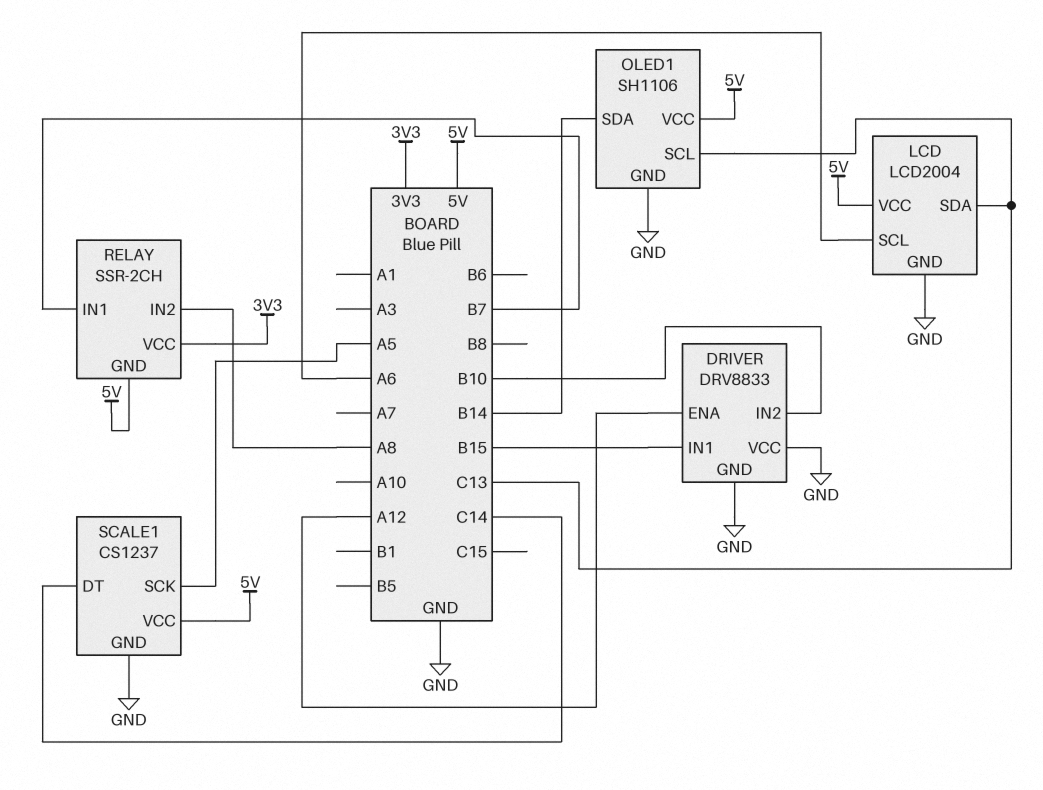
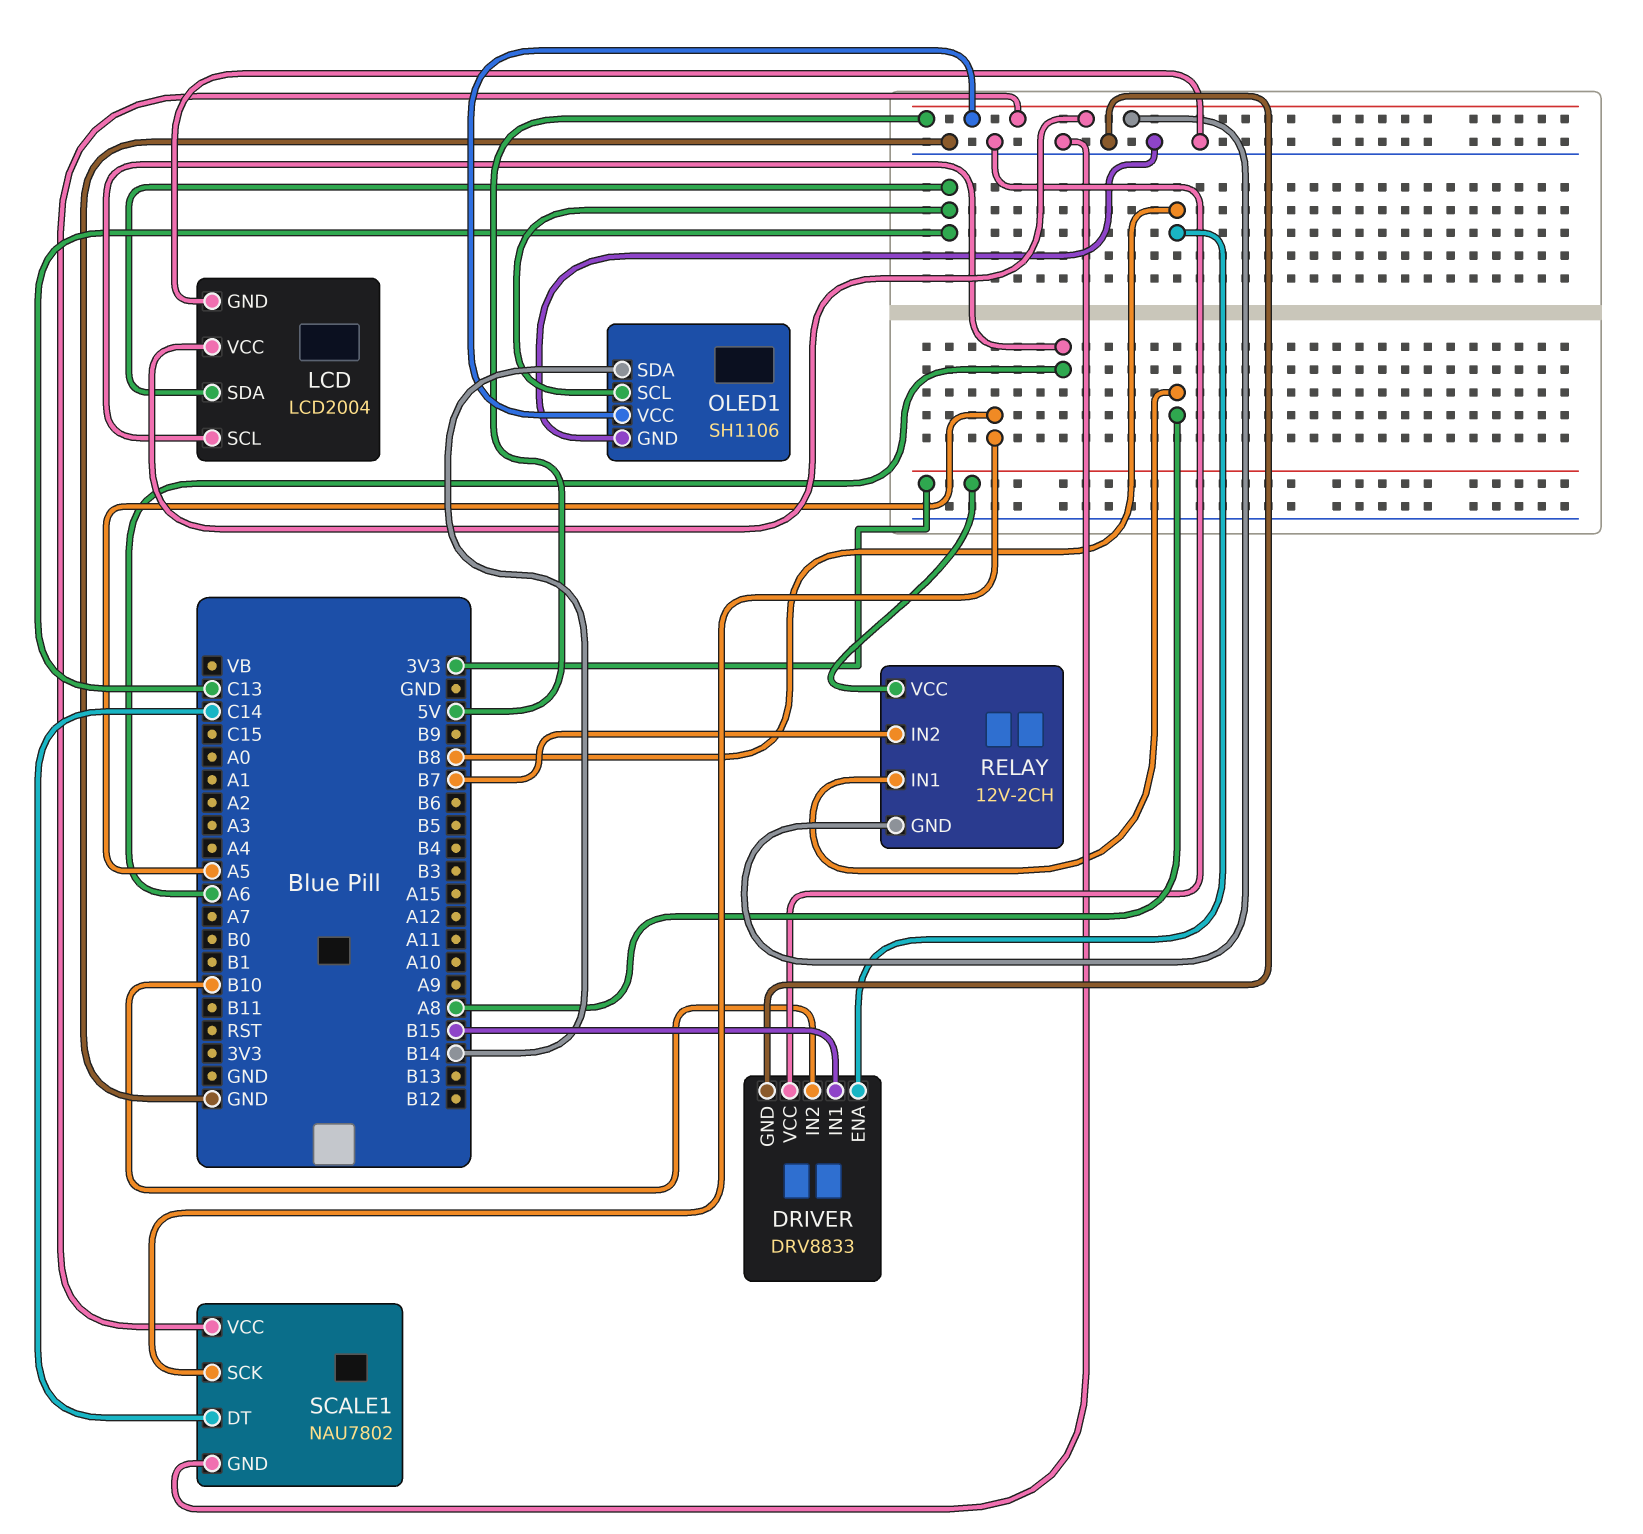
DRIVER pin ENA: A12 -> B8
RELAY: SSR-2CH -> 12V-2CH
RELAY pin IN1: B7 -> A8
RELAY pin IN2: A8 -> B7
SCALE1: CS1237 -> NAU7802

